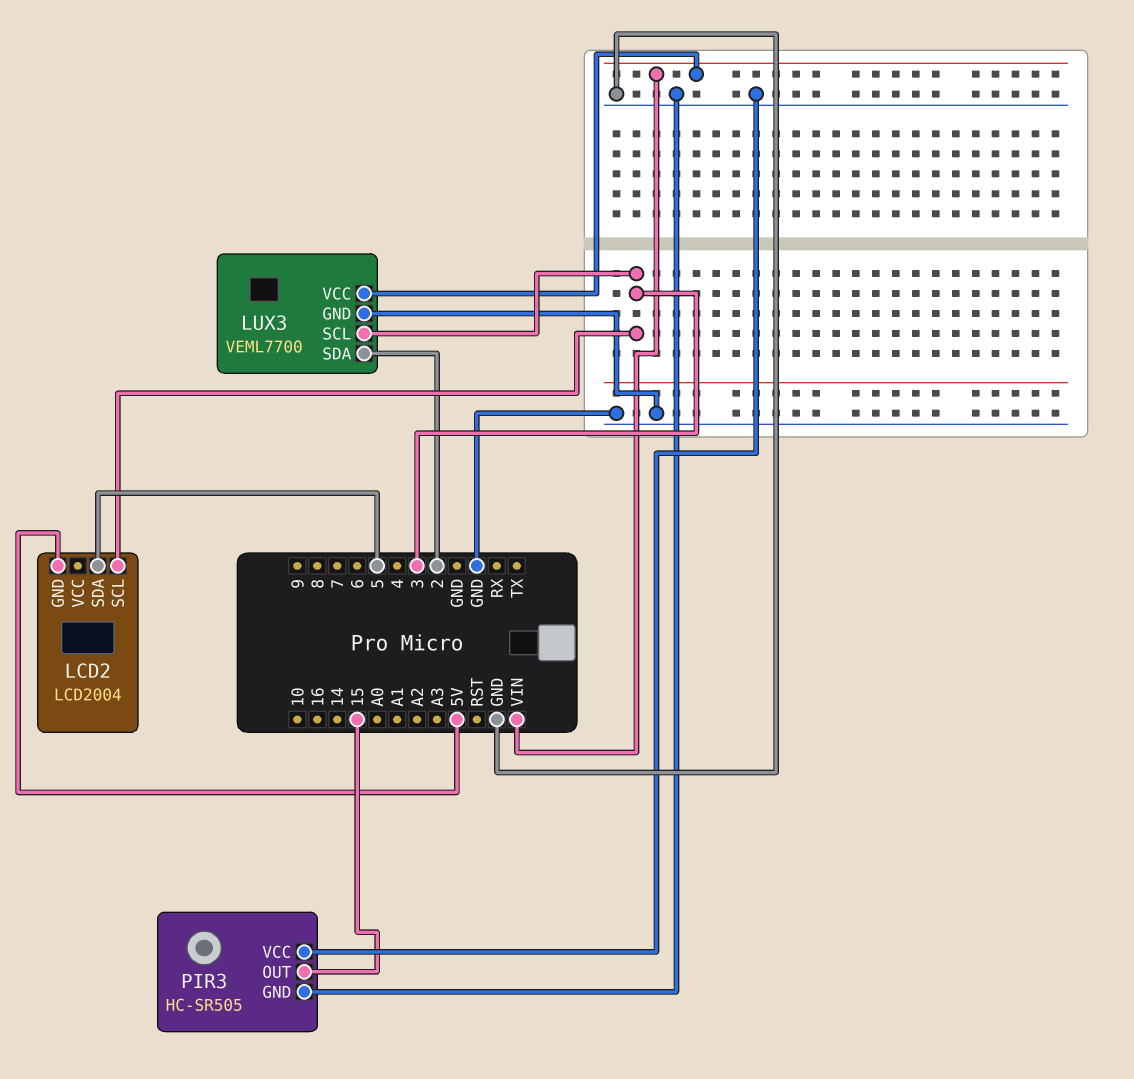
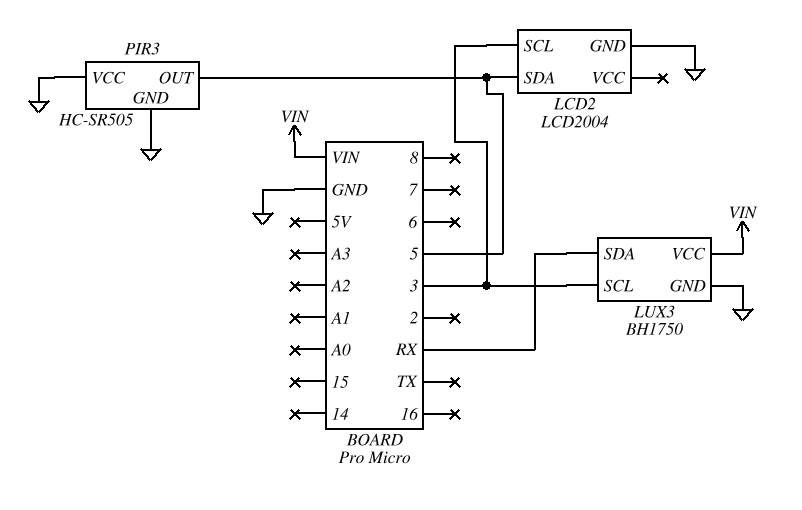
LCD2 pin GND: 5V -> GND
LUX3: VEML7700 -> BH1750
LUX3 pin SDA: 2 -> RX
PIR3 pin OUT: 15 -> 5

